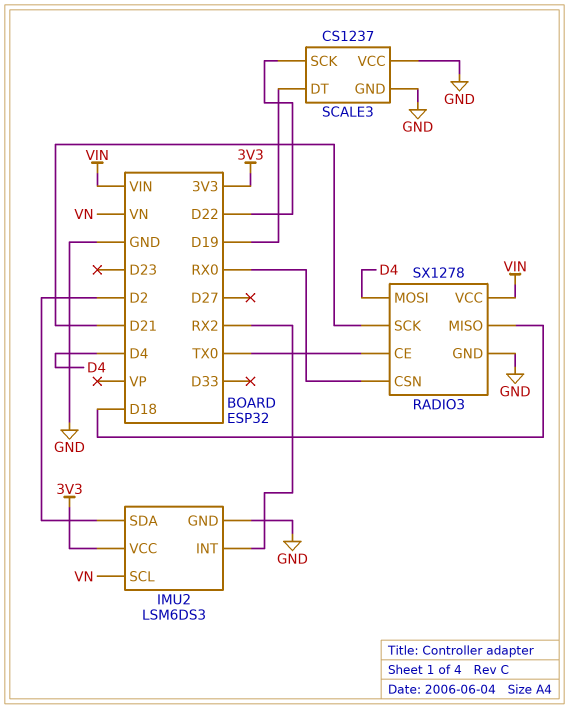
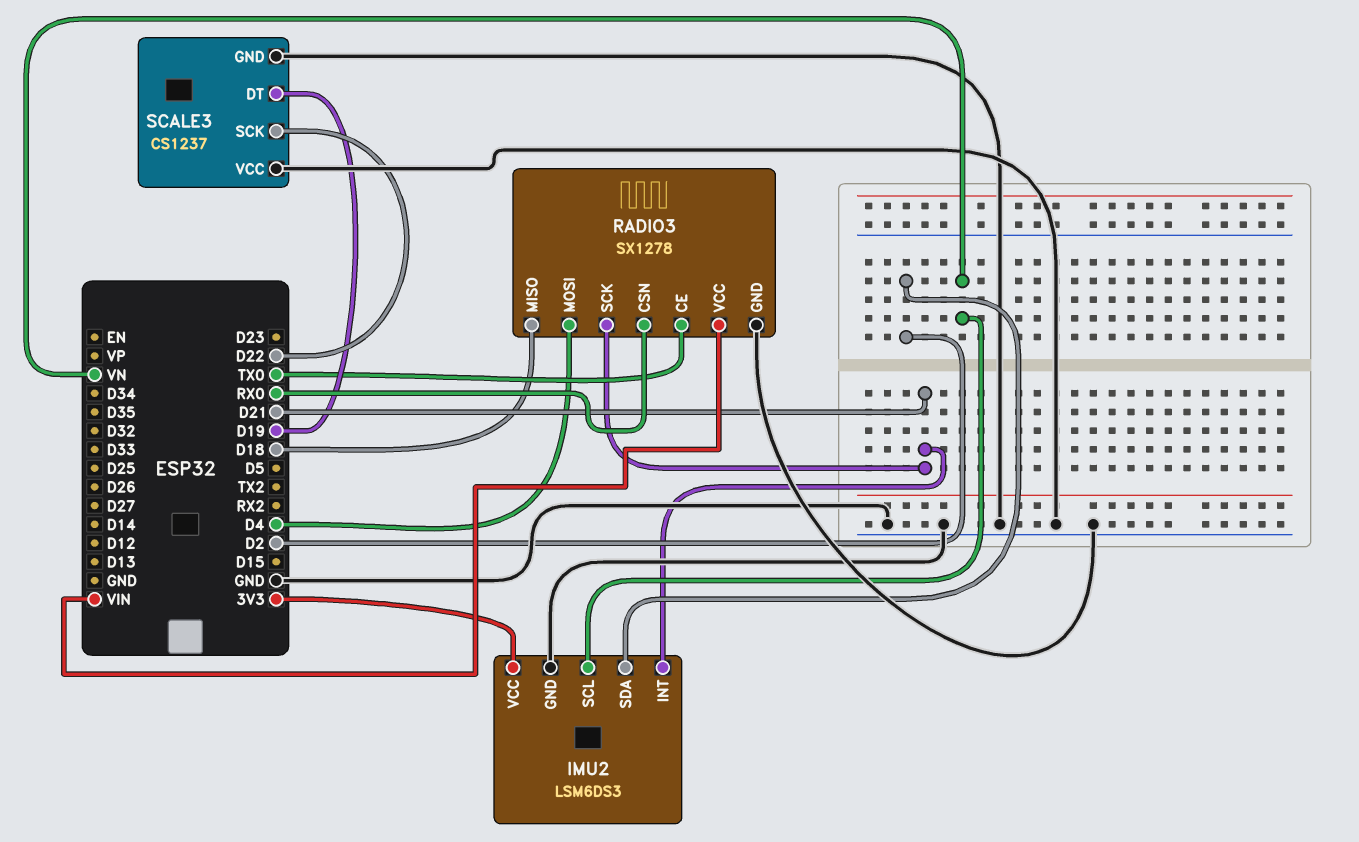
IMU2 pin INT: RX2 -> D21

